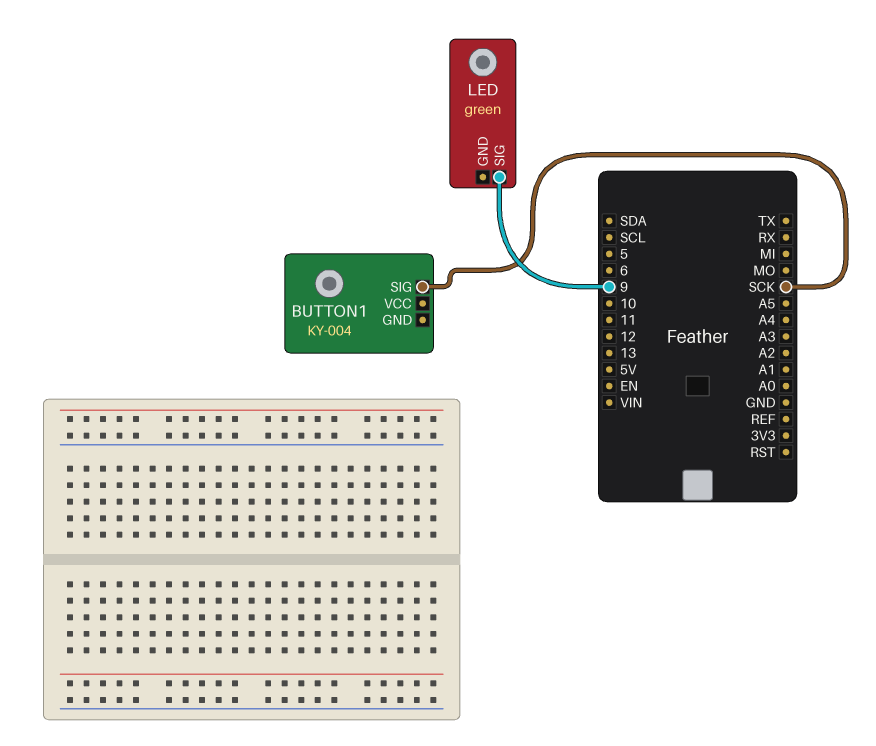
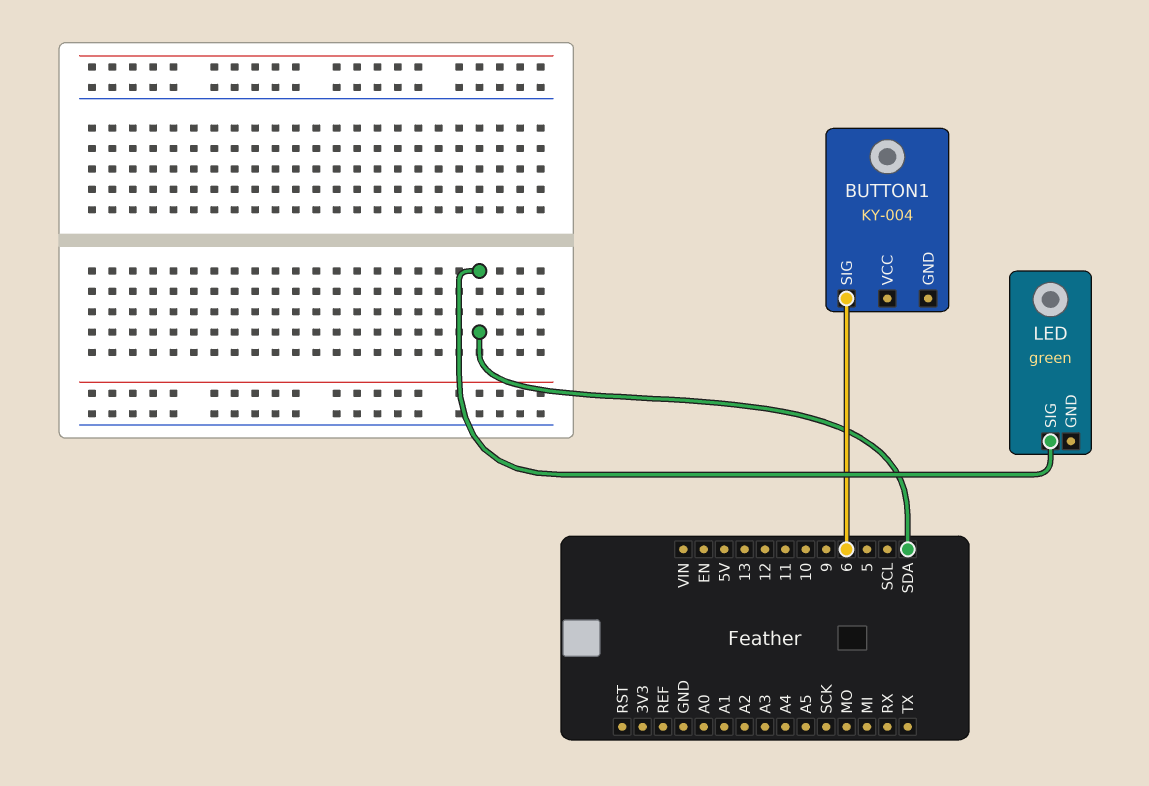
BUTTON1 pin SIG: SCK -> 6
LED pin SIG: 9 -> SDA

